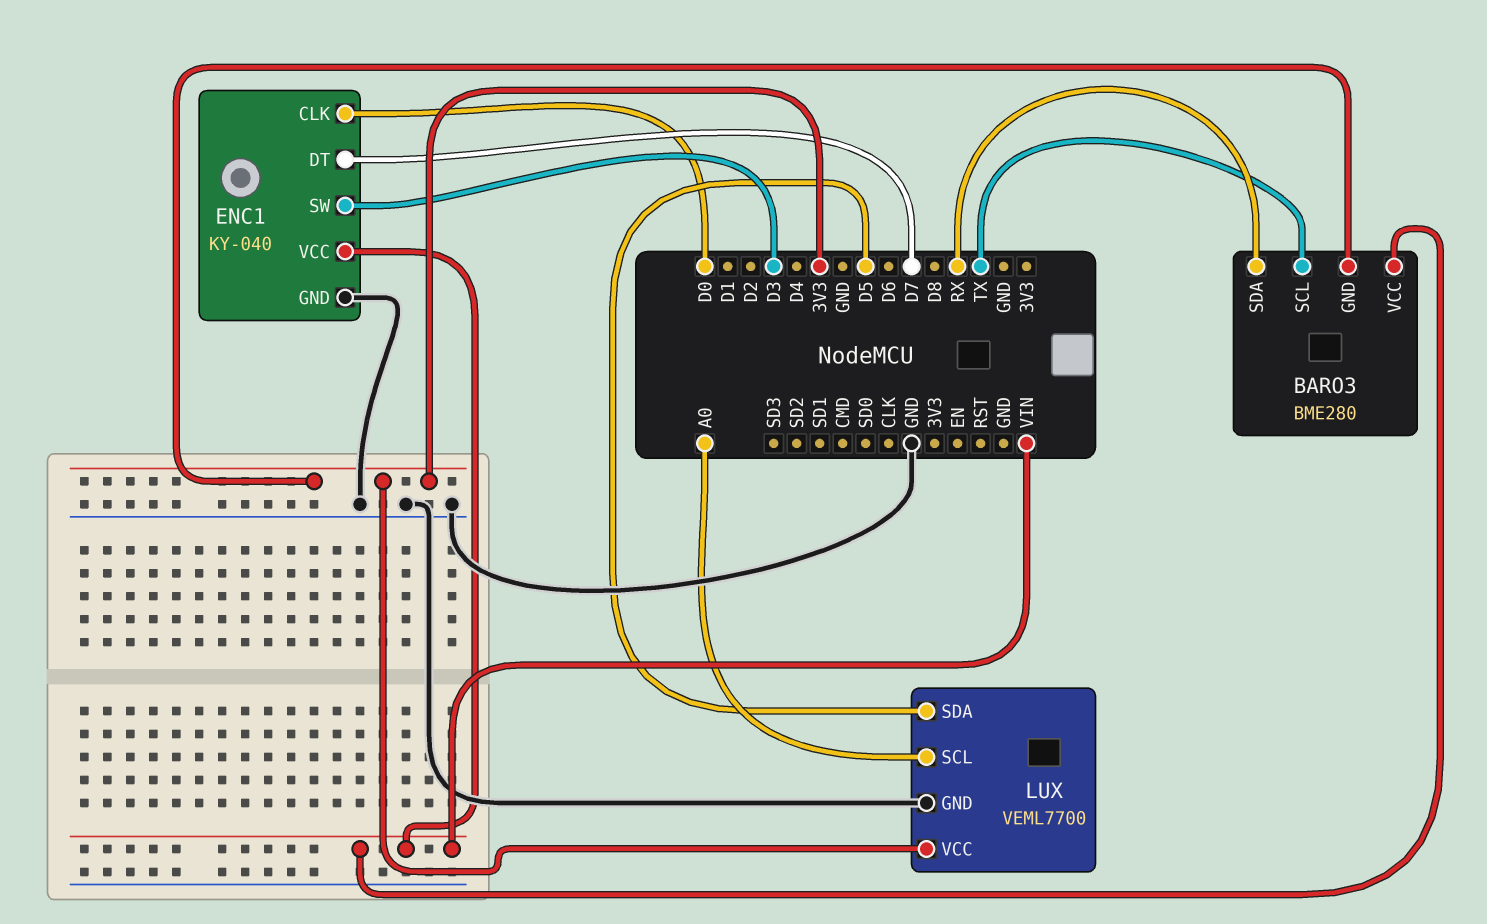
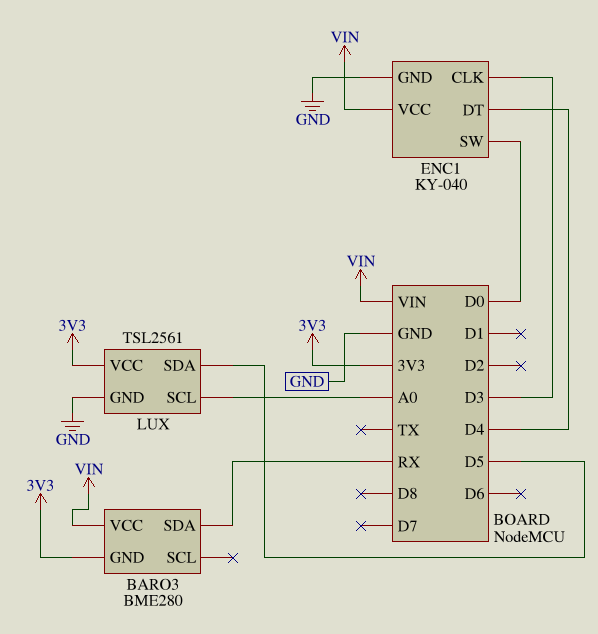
BARO3 pin SCL: TX -> none
ENC1 pin CLK: D0 -> D3
ENC1 pin DT: D7 -> D4
ENC1 pin SW: D3 -> D0
LUX: VEML7700 -> TSL2561

